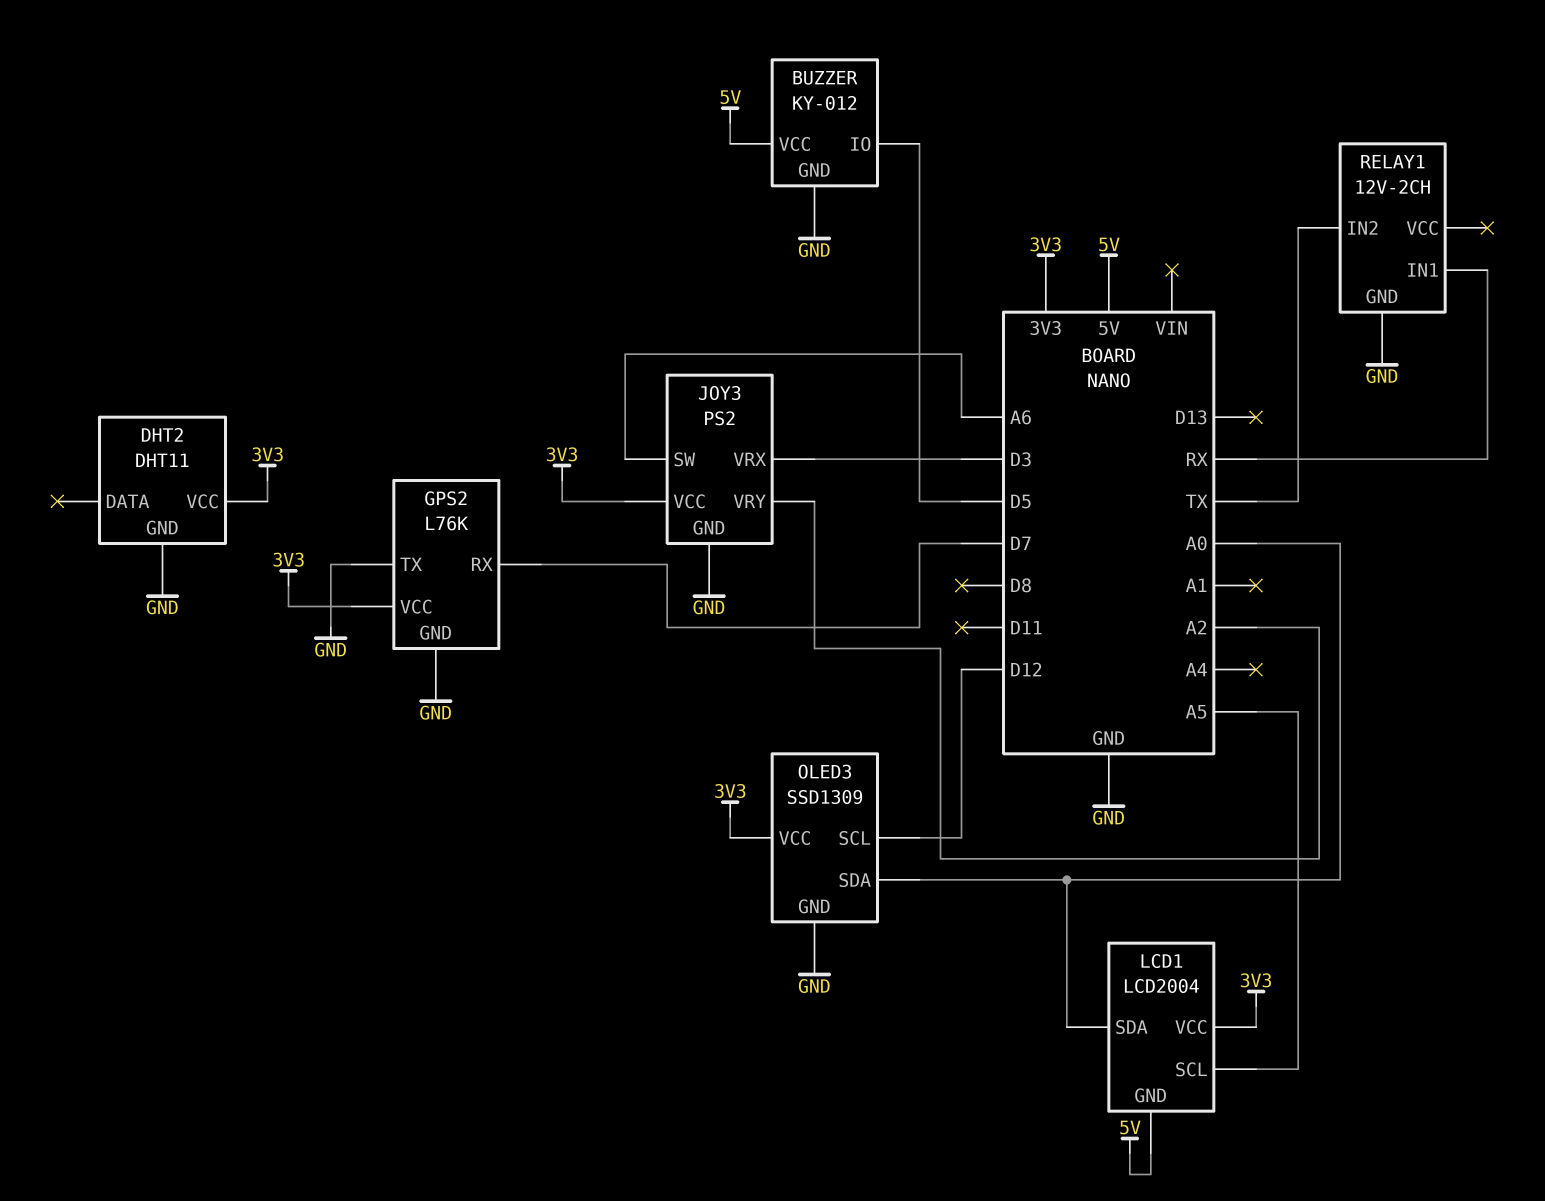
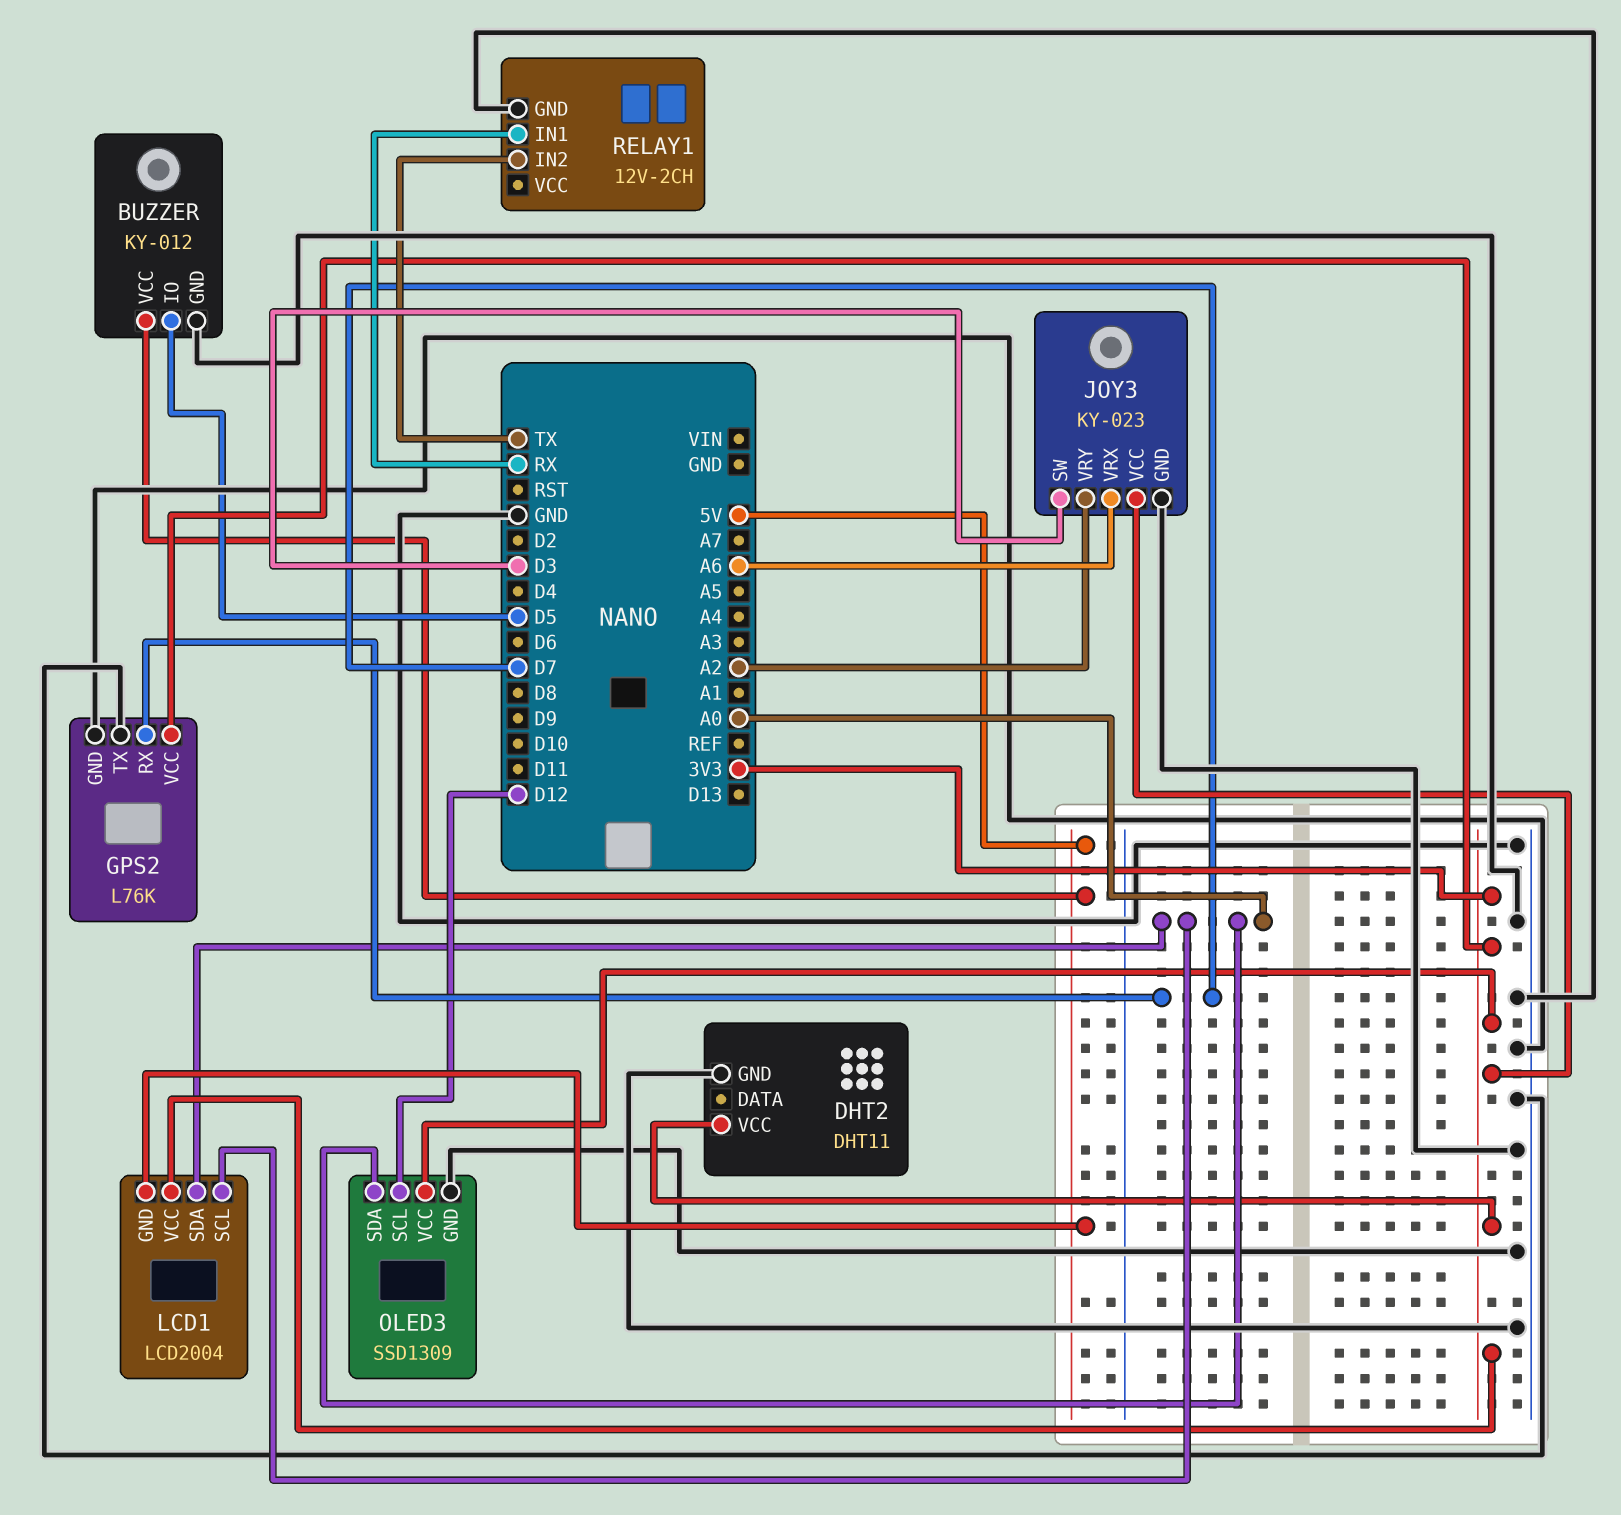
JOY3: PS2 -> KY-023
JOY3 pin SW: A6 -> D3
JOY3 pin VRX: D3 -> A6
LCD1 pin SCL: A5 -> A0

